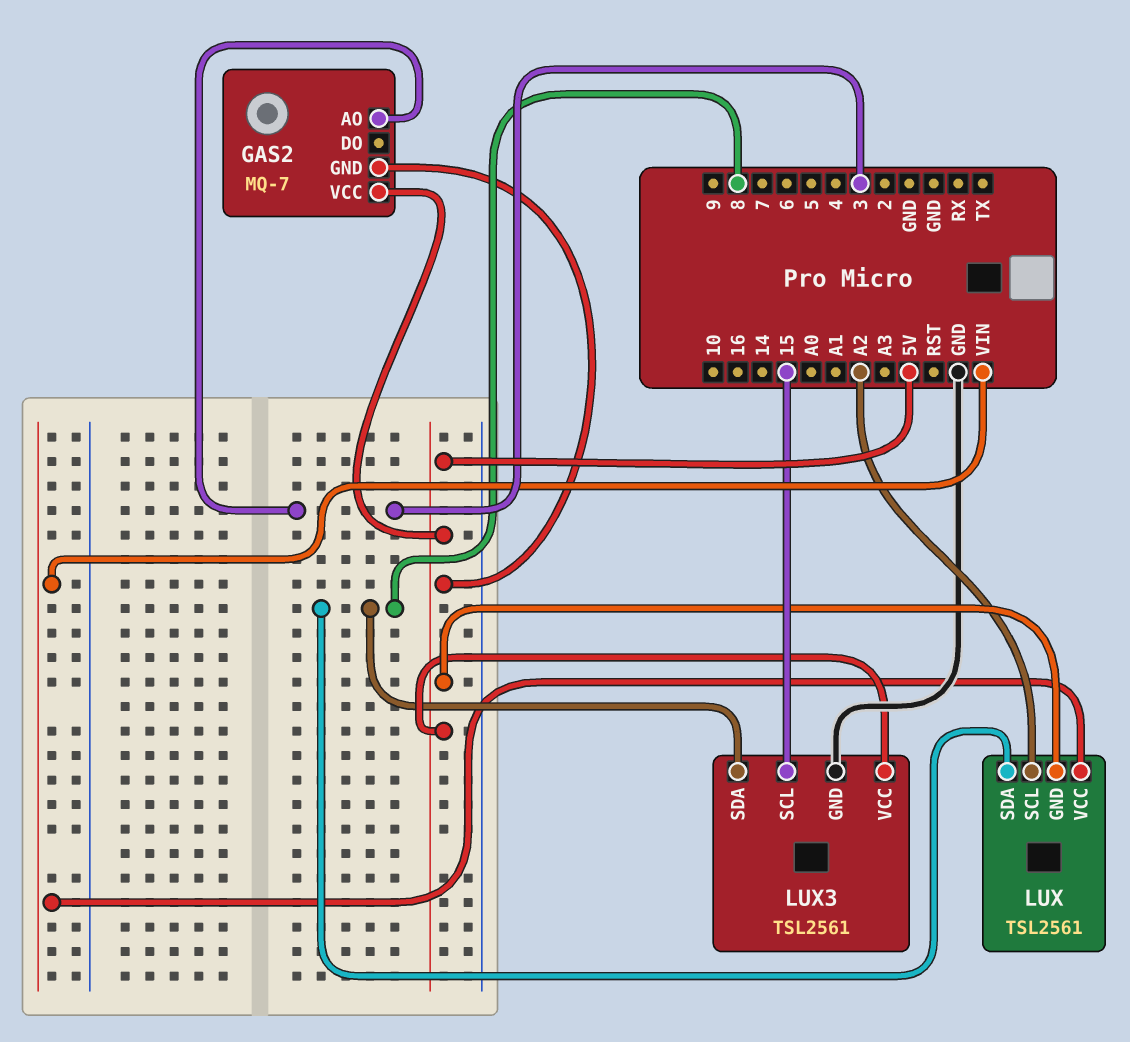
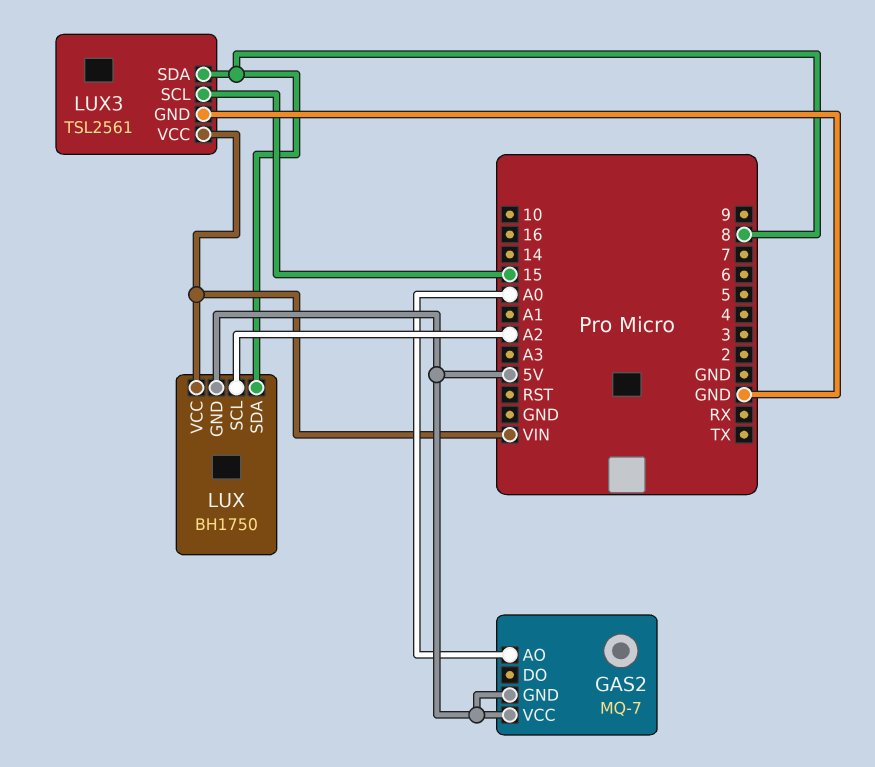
GAS2 pin AO: 3 -> A0
LUX: TSL2561 -> BH1750
LUX3 pin VCC: 5V -> VIN

